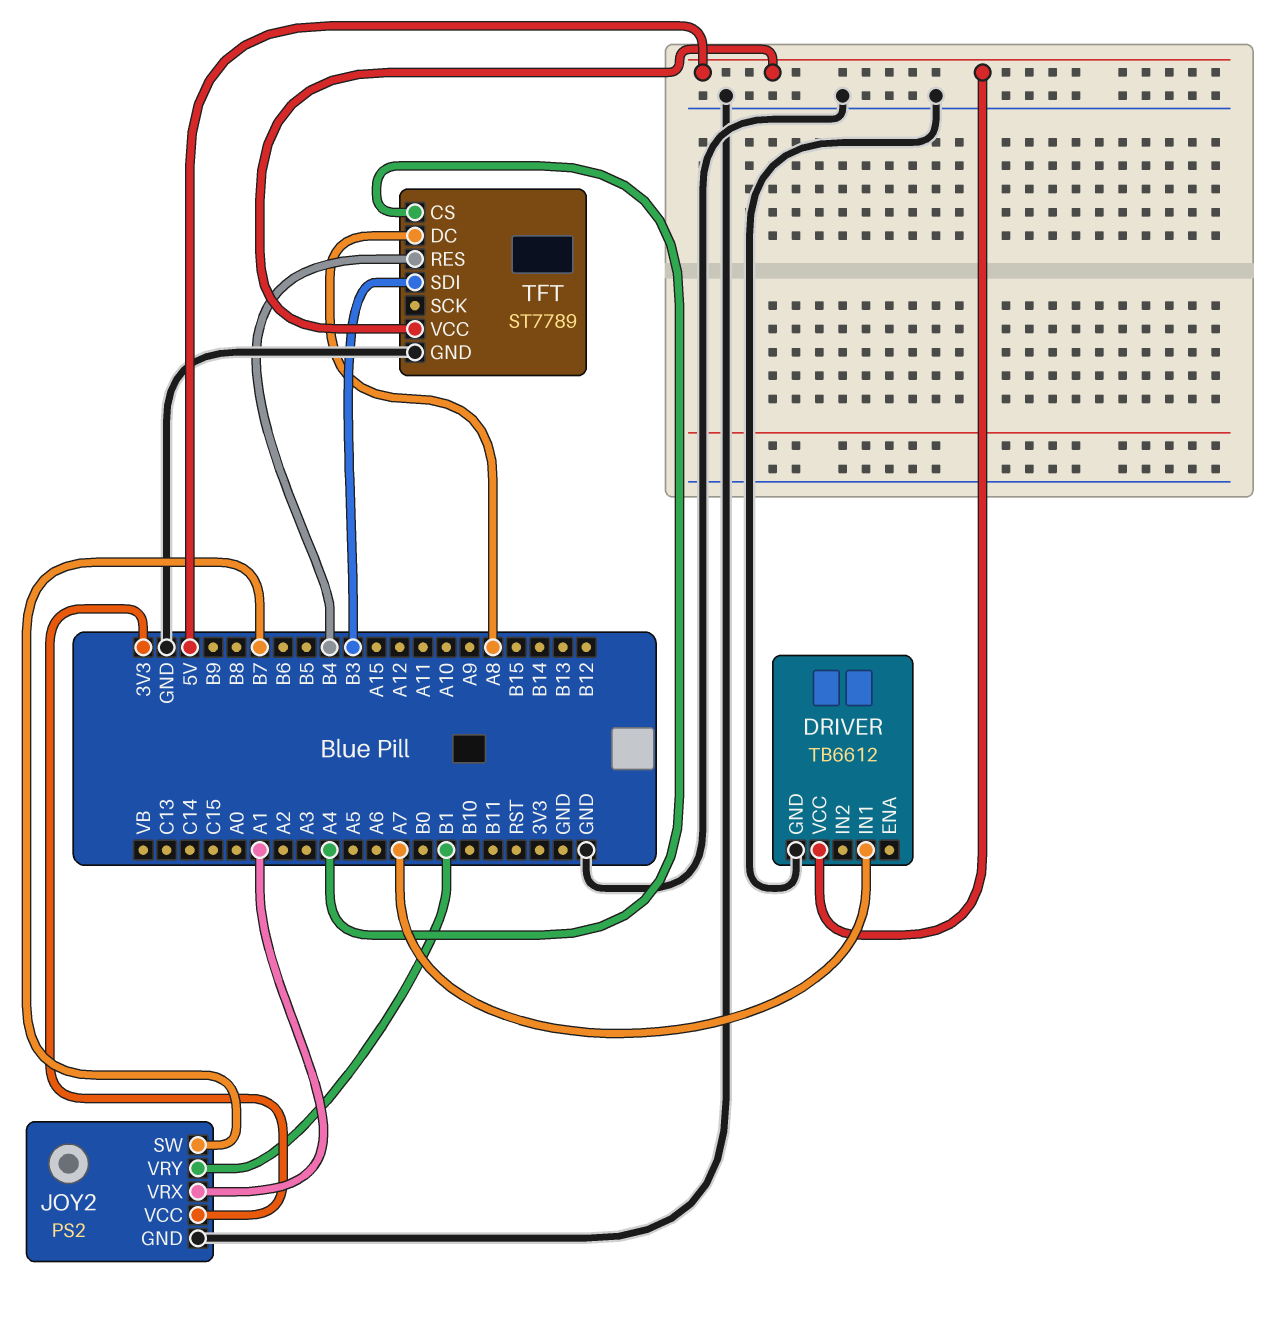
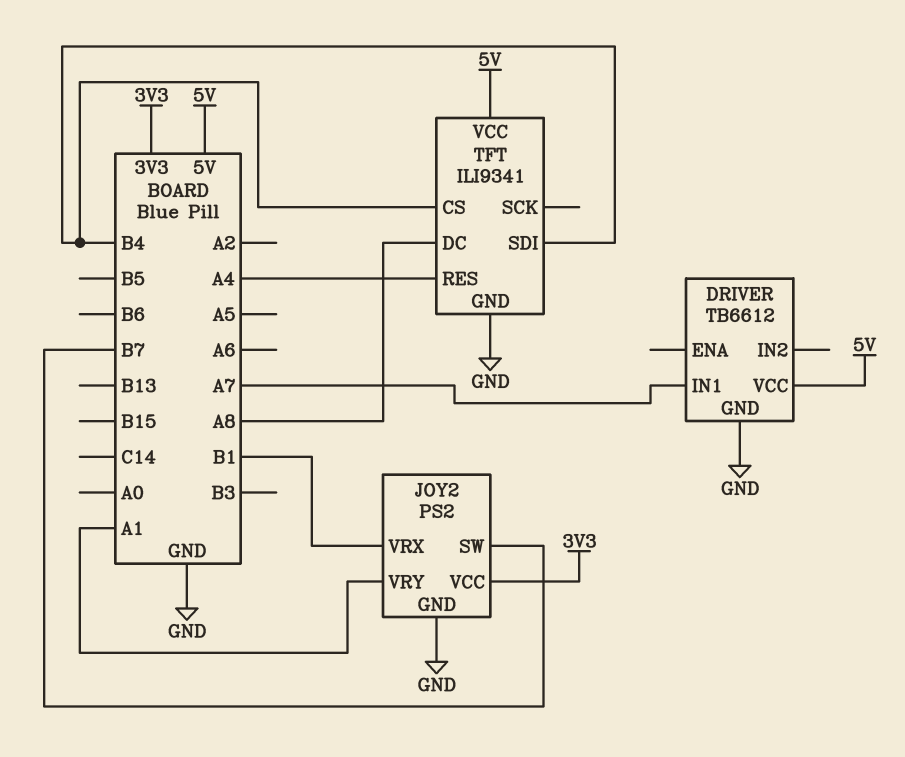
JOY2 pin VRX: A1 -> B1
JOY2 pin VRY: B1 -> A1
TFT: ST7789 -> ILI9341
TFT pin CS: A4 -> B4
TFT pin RES: B4 -> A4
TFT pin SDI: B3 -> B4

